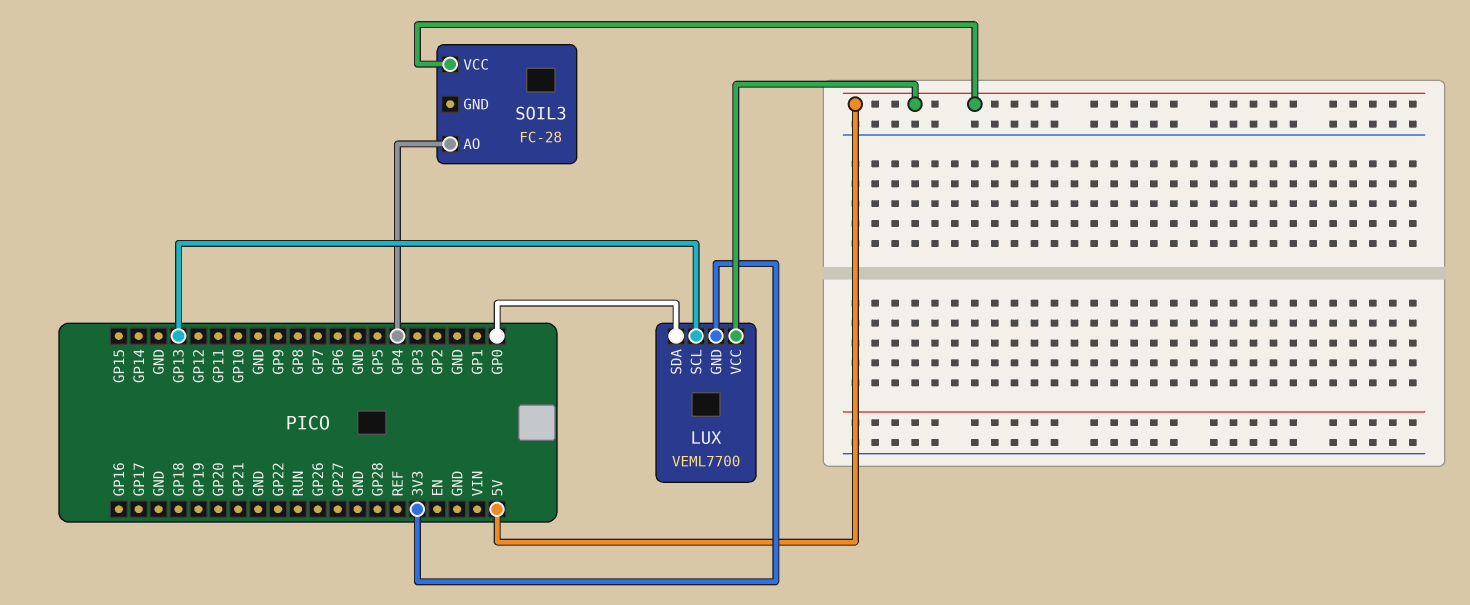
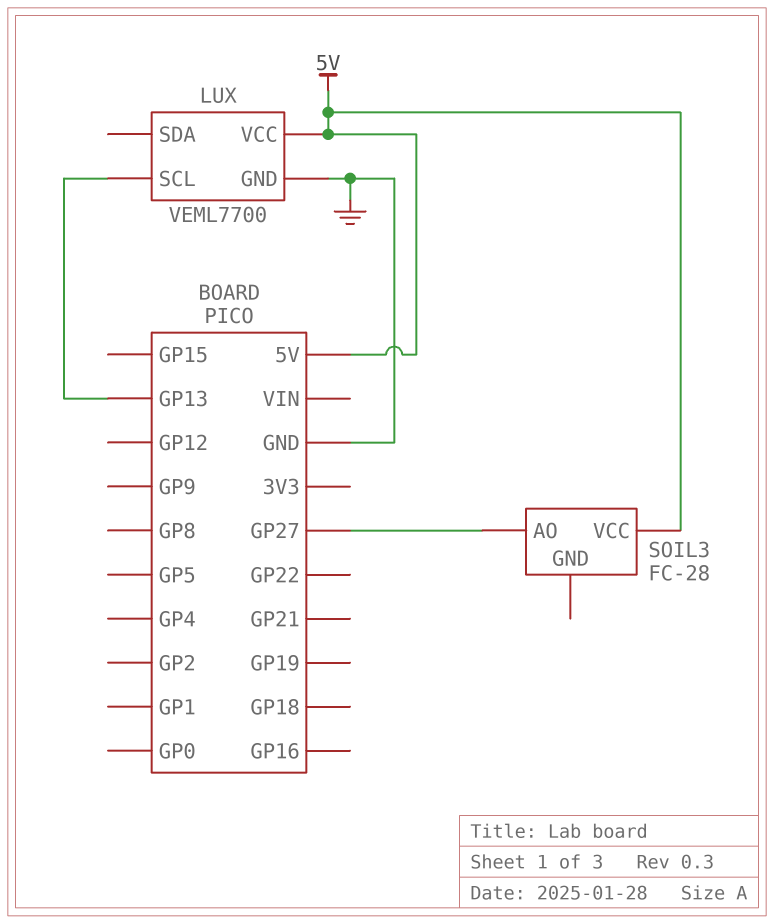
LUX pin GND: 3V3 -> GND
LUX pin SDA: GP0 -> none
SOIL3 pin AO: GP4 -> GP27

